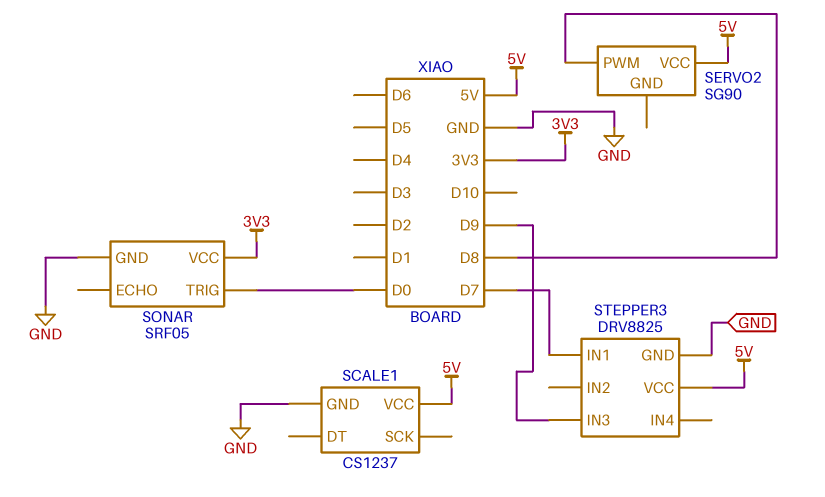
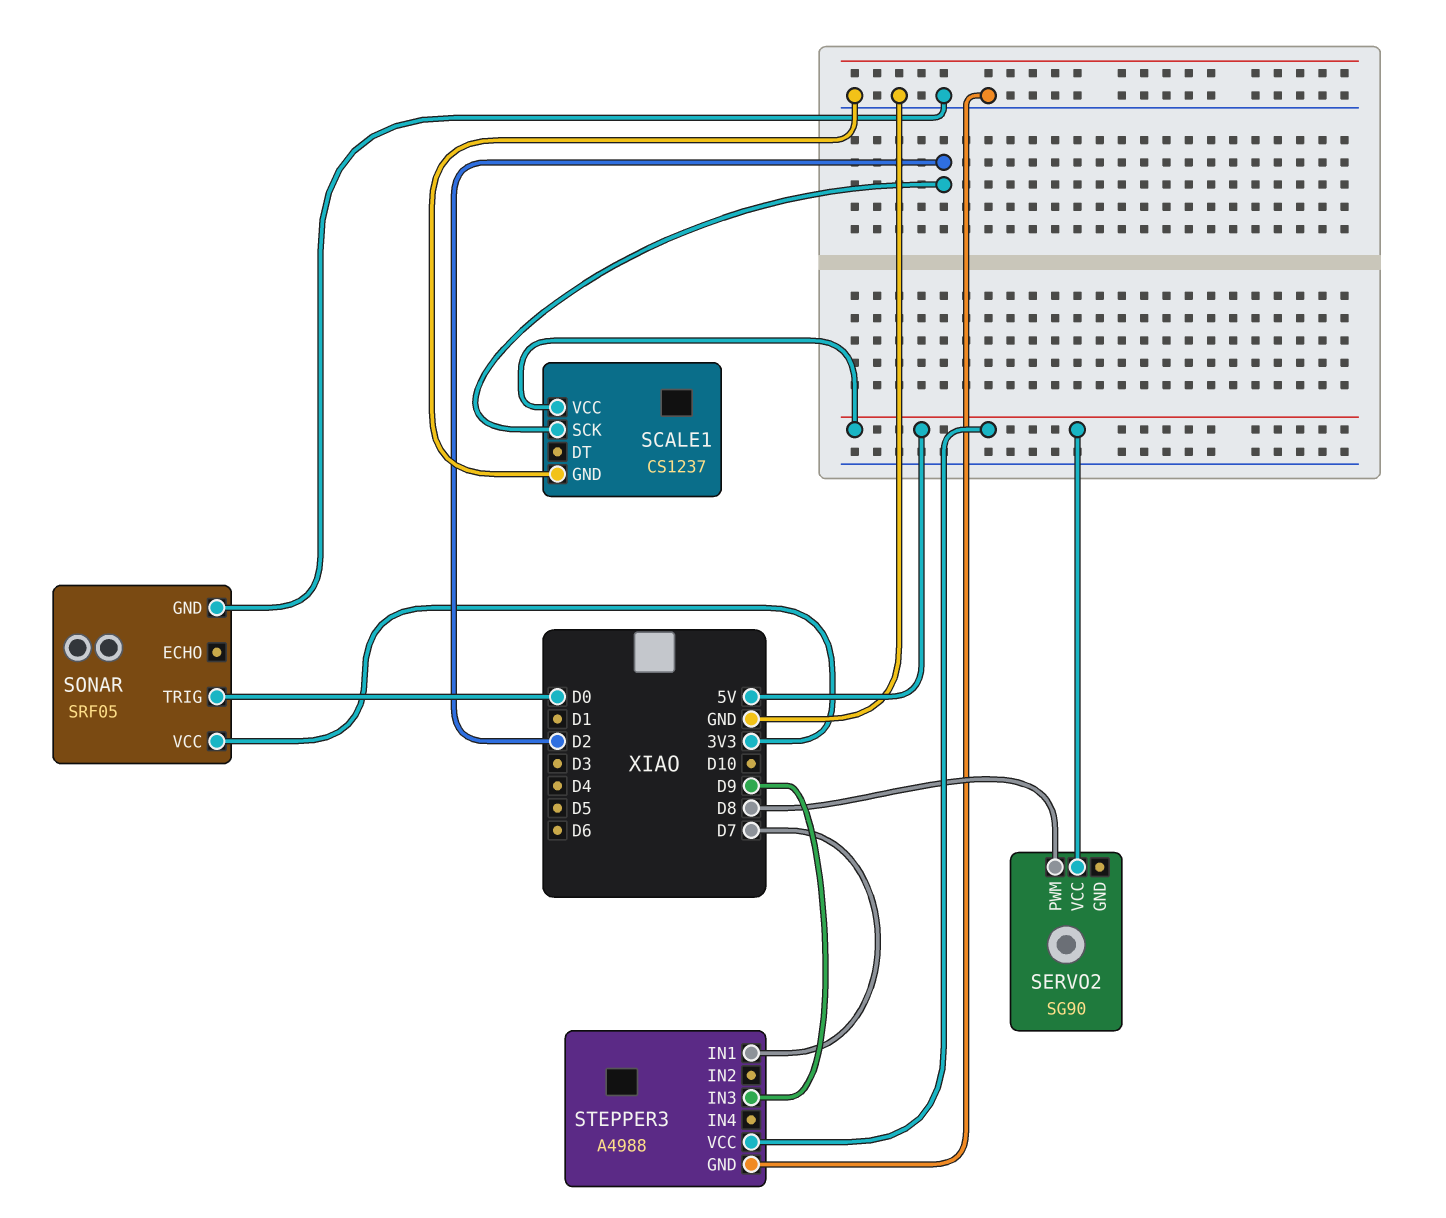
SCALE1 pin SCK: none -> D2
STEPPER3: DRV8825 -> A4988

